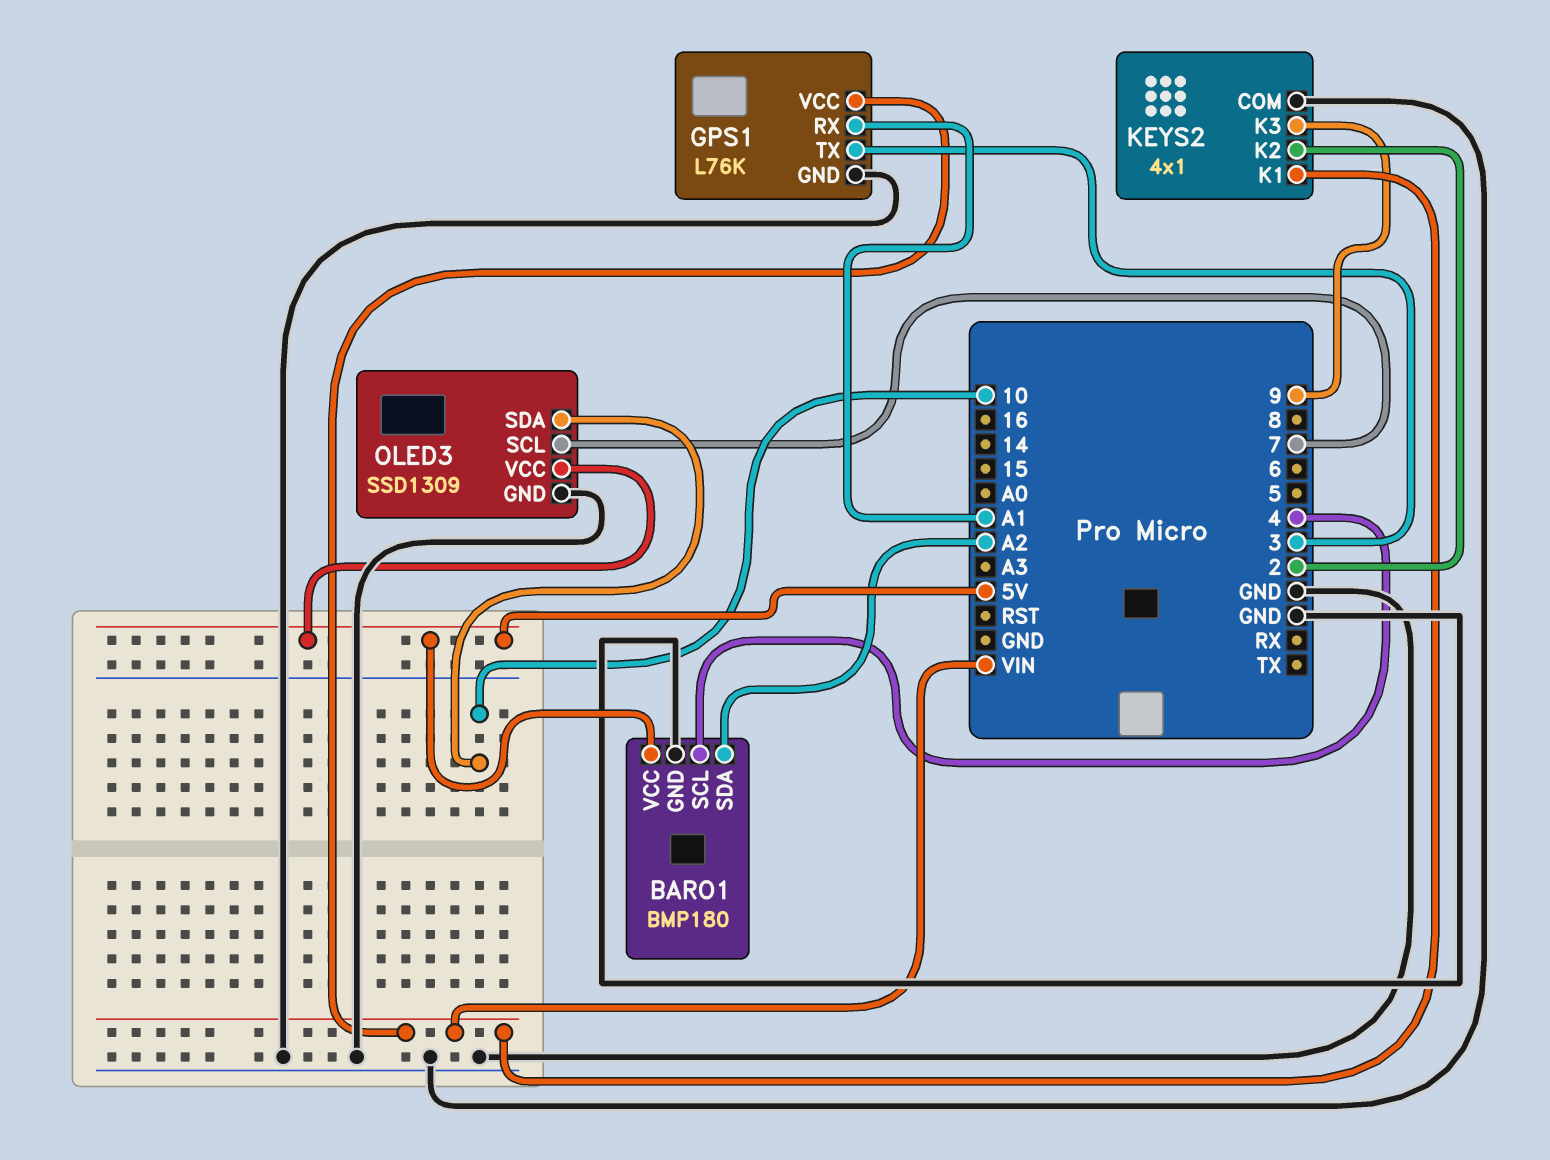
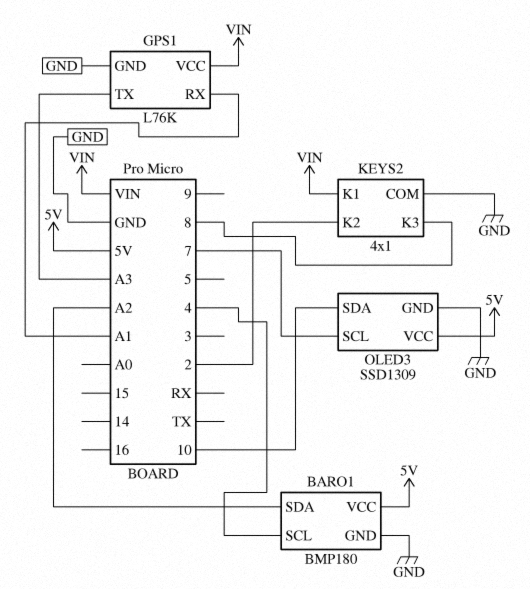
GPS1 pin TX: 3 -> A3
KEYS2 pin K3: 9 -> 8

